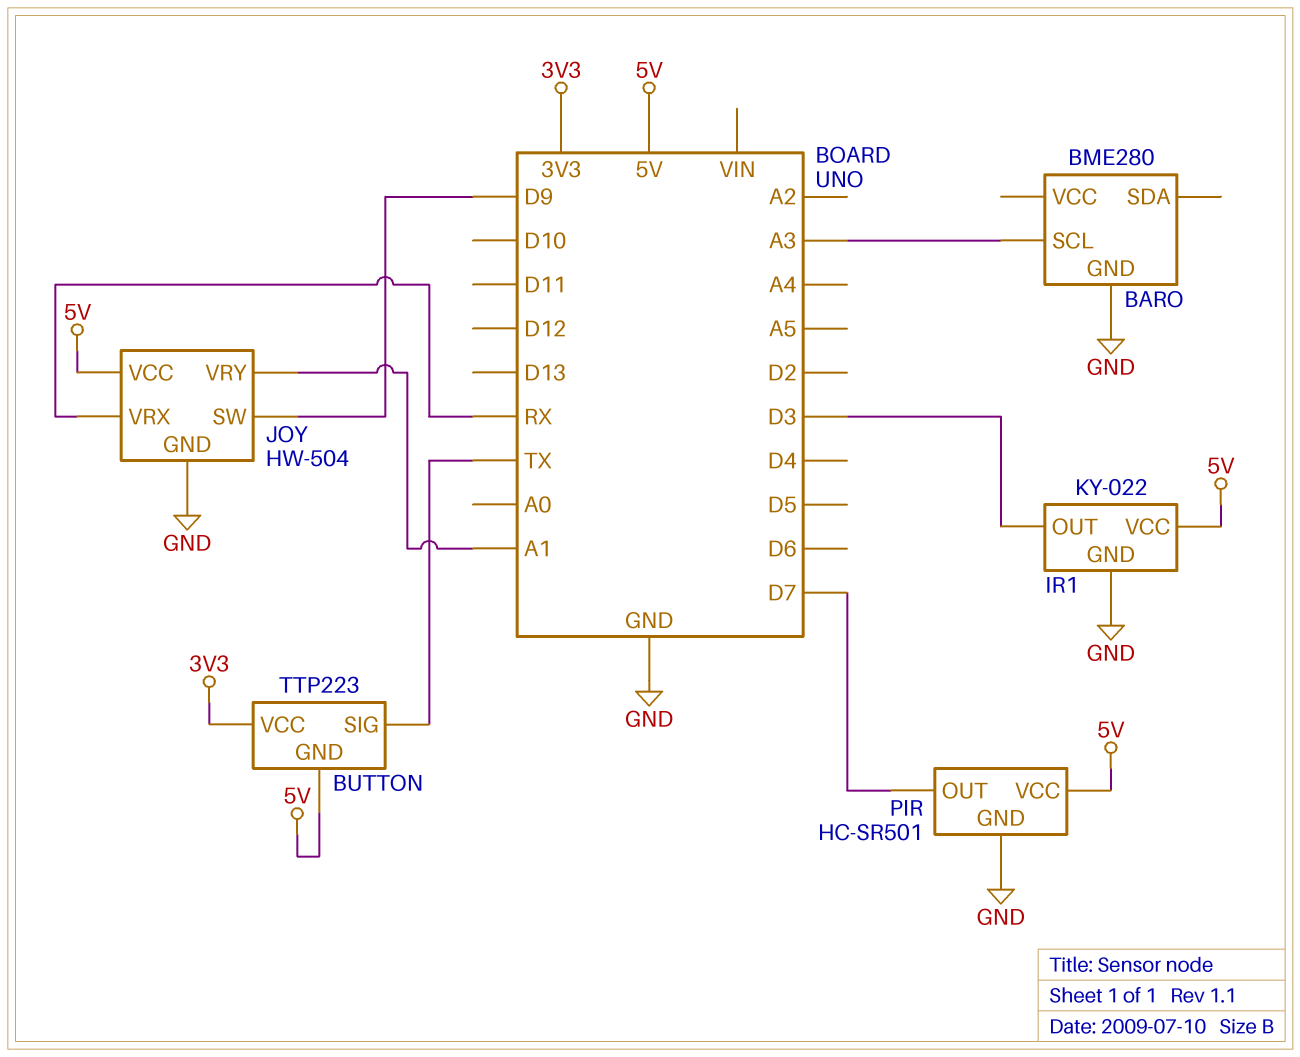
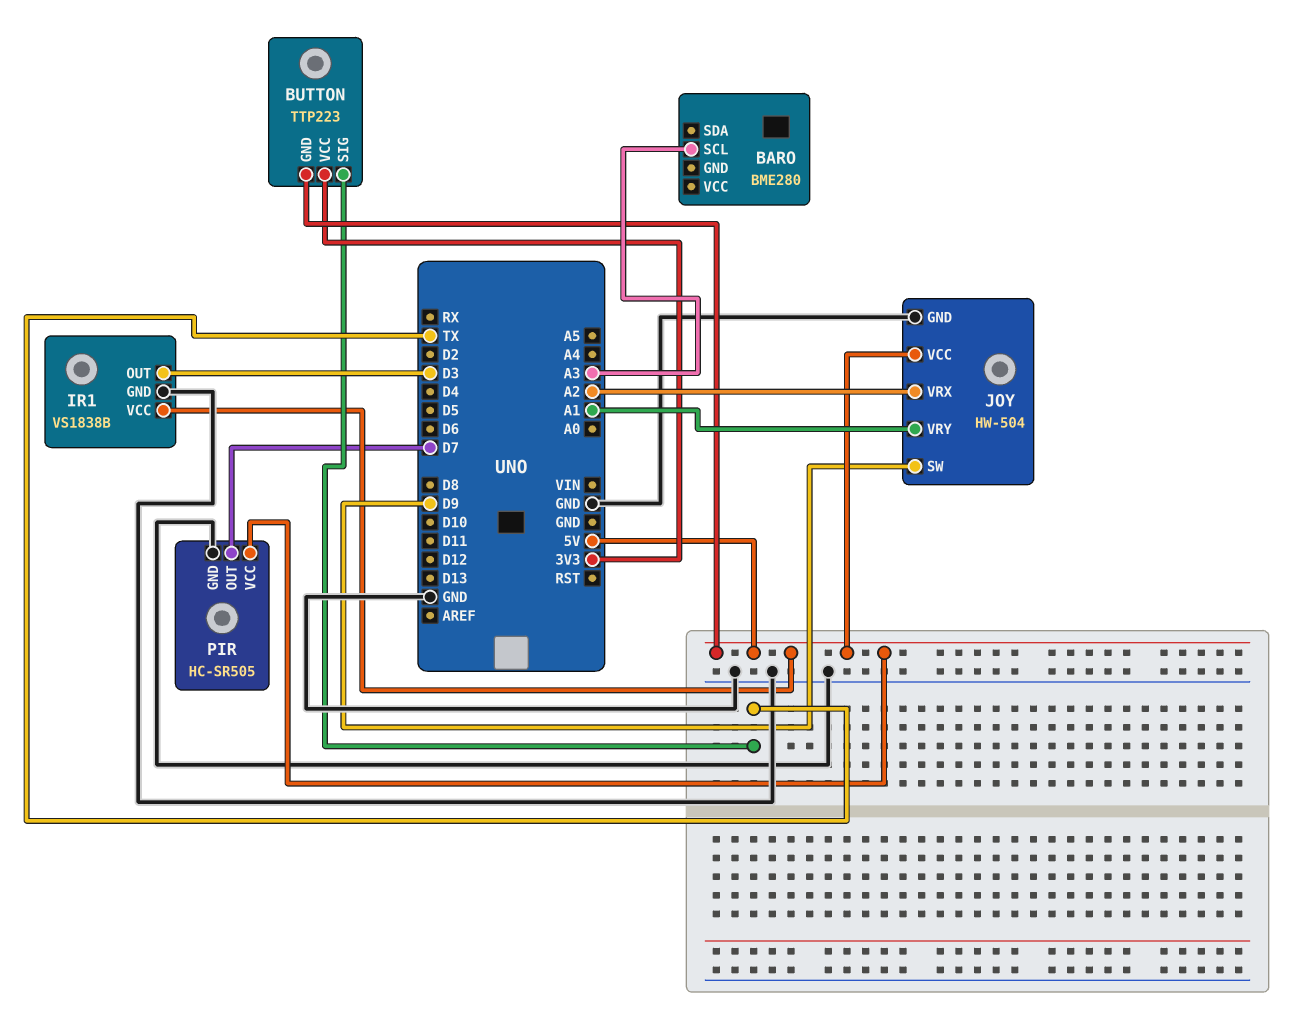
BARO pin GND: GND -> none
IR1: KY-022 -> VS1838B
JOY pin VRX: RX -> A2
PIR: HC-SR501 -> HC-SR505

